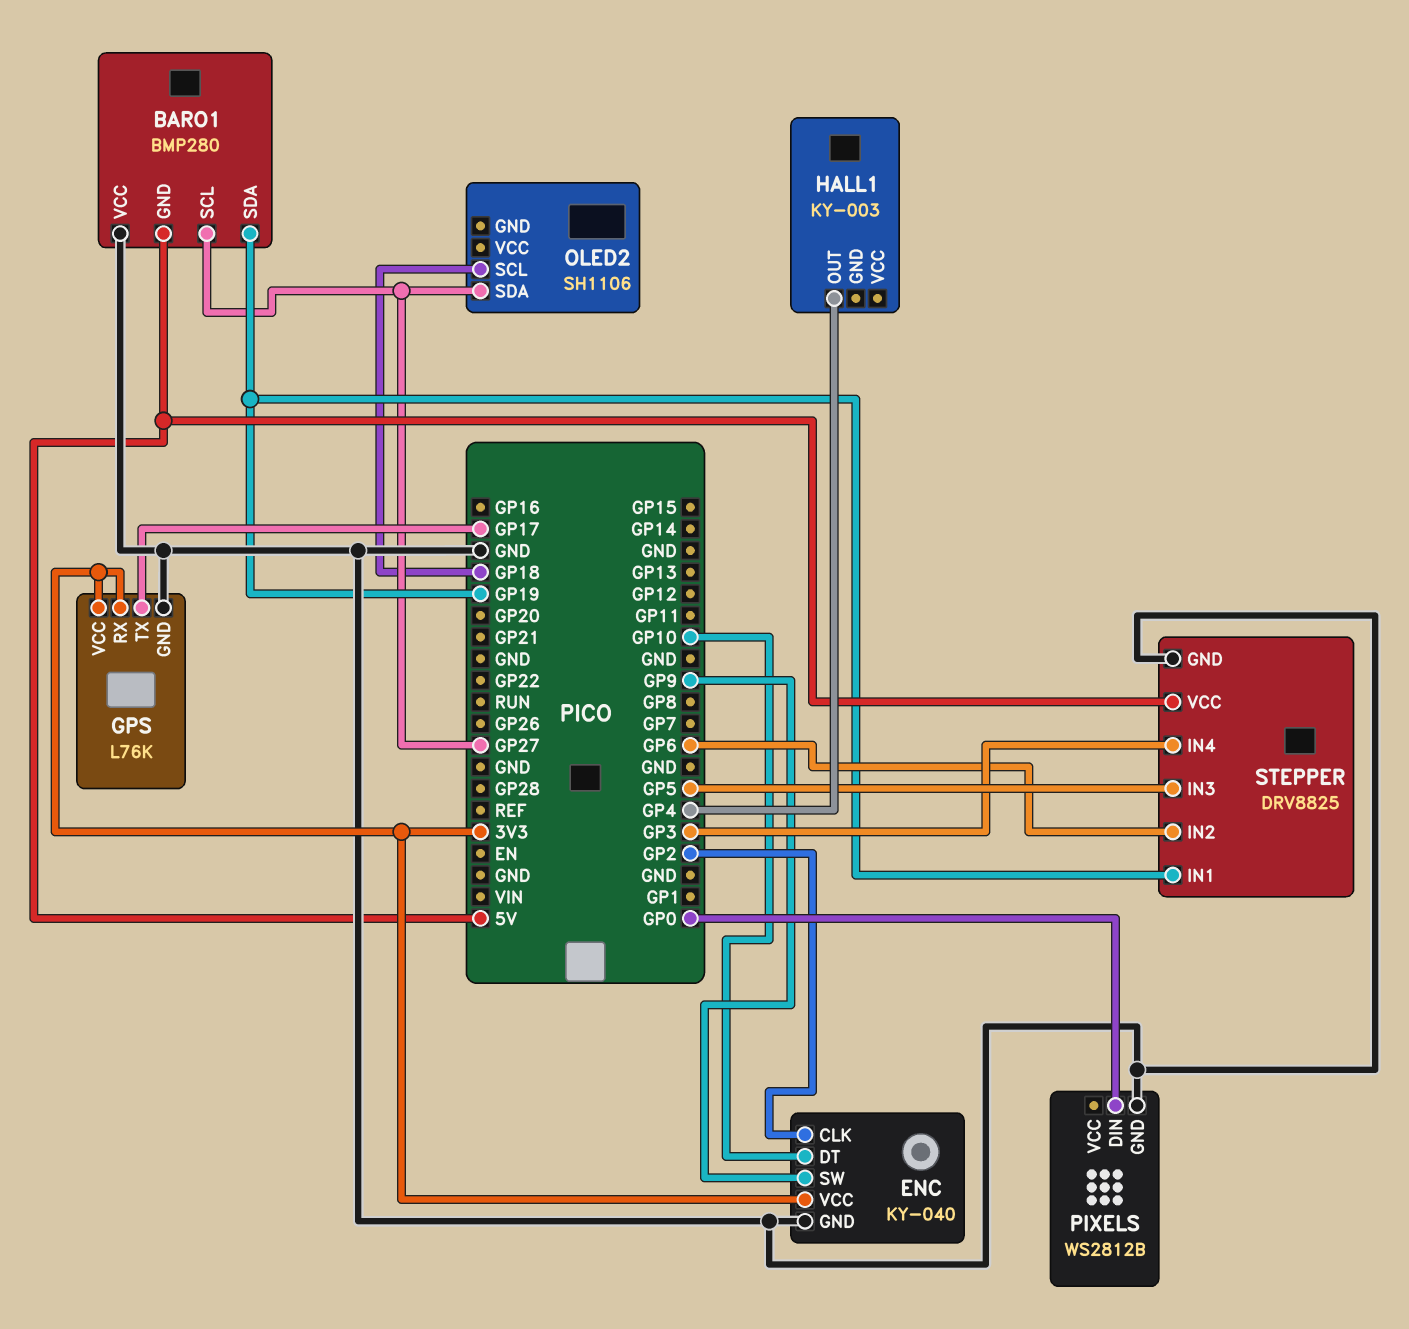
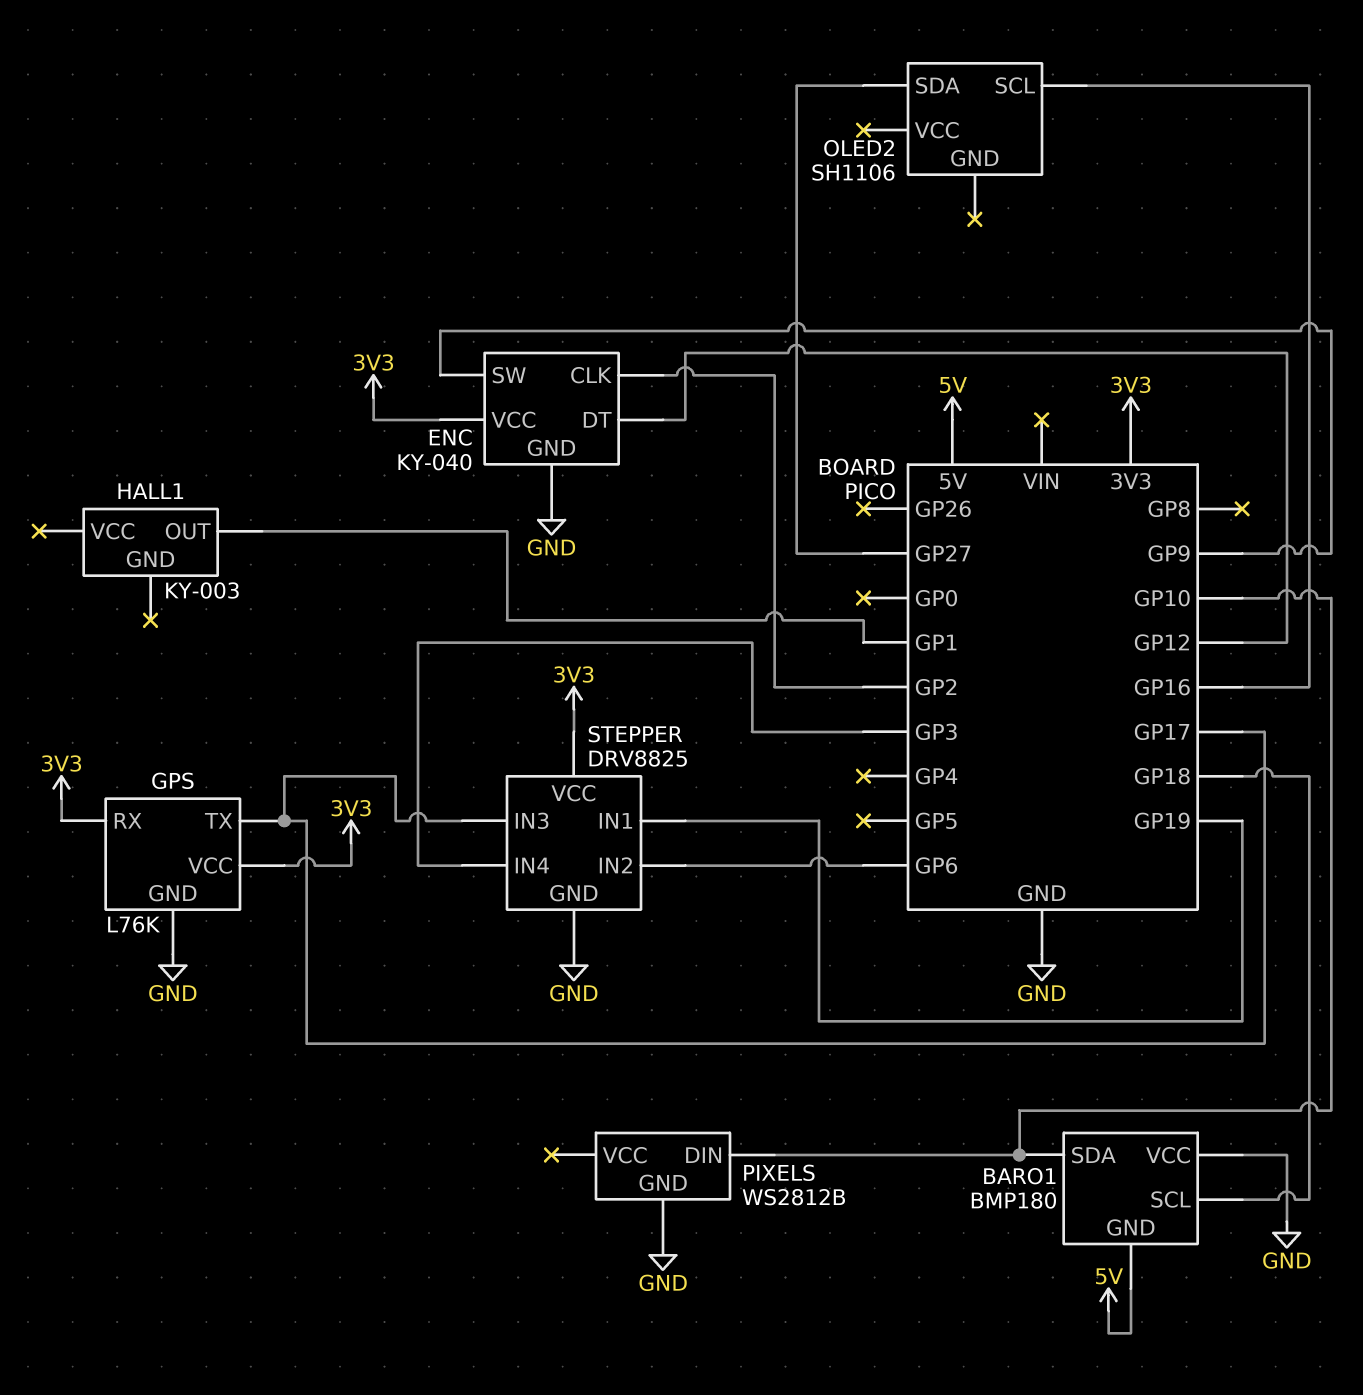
BARO1: BMP280 -> BMP180
BARO1 pin SCL: GP27 -> GP18
BARO1 pin SDA: GP19 -> GP10
ENC pin DT: GP10 -> GP12
HALL1 pin OUT: GP4 -> GP1
OLED2 pin SCL: GP18 -> GP16
PIXELS pin DIN: GP0 -> GP10
STEPPER pin IN3: GP5 -> GP17
STEPPER pin VCC: 5V -> 3V3

